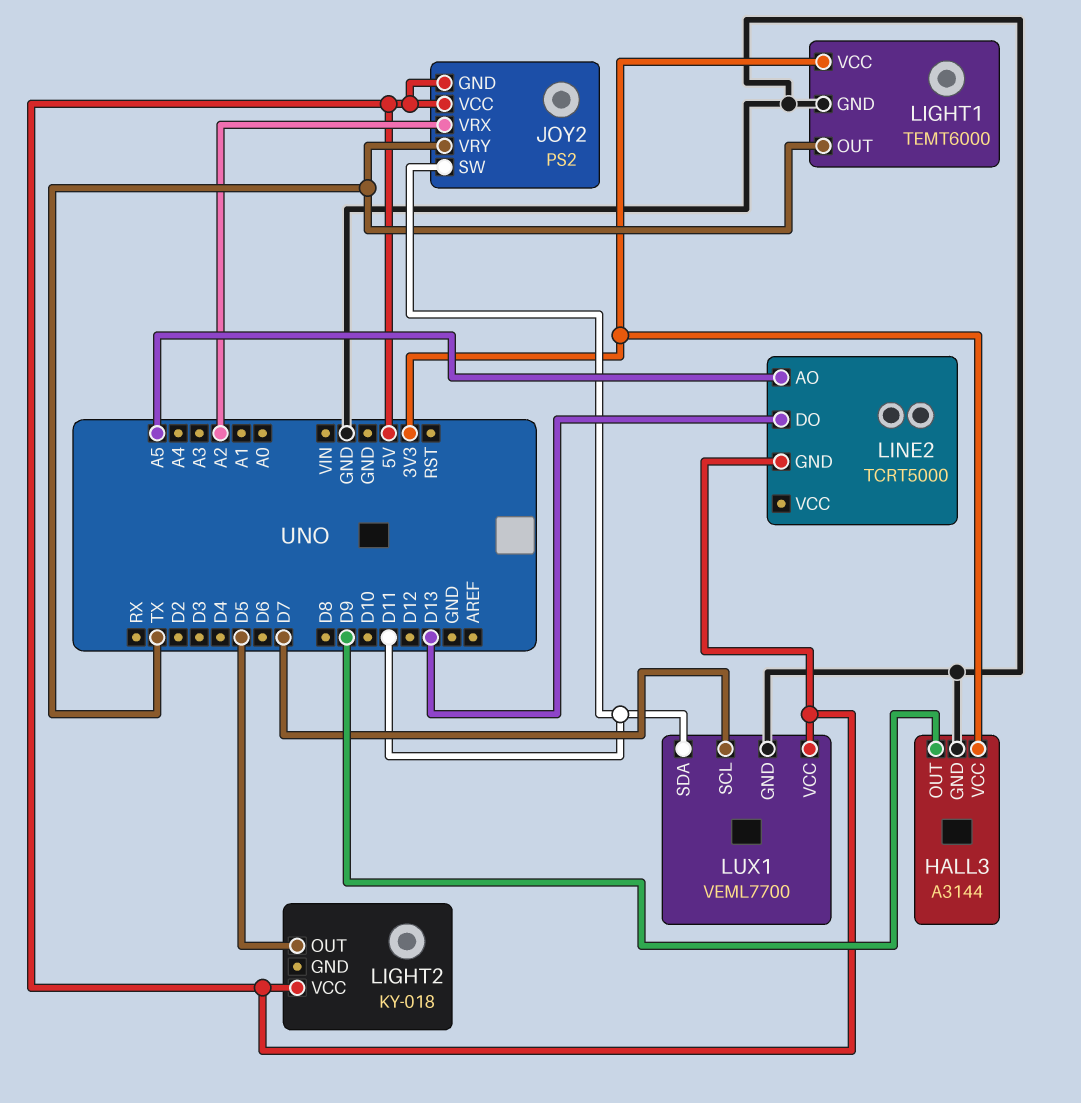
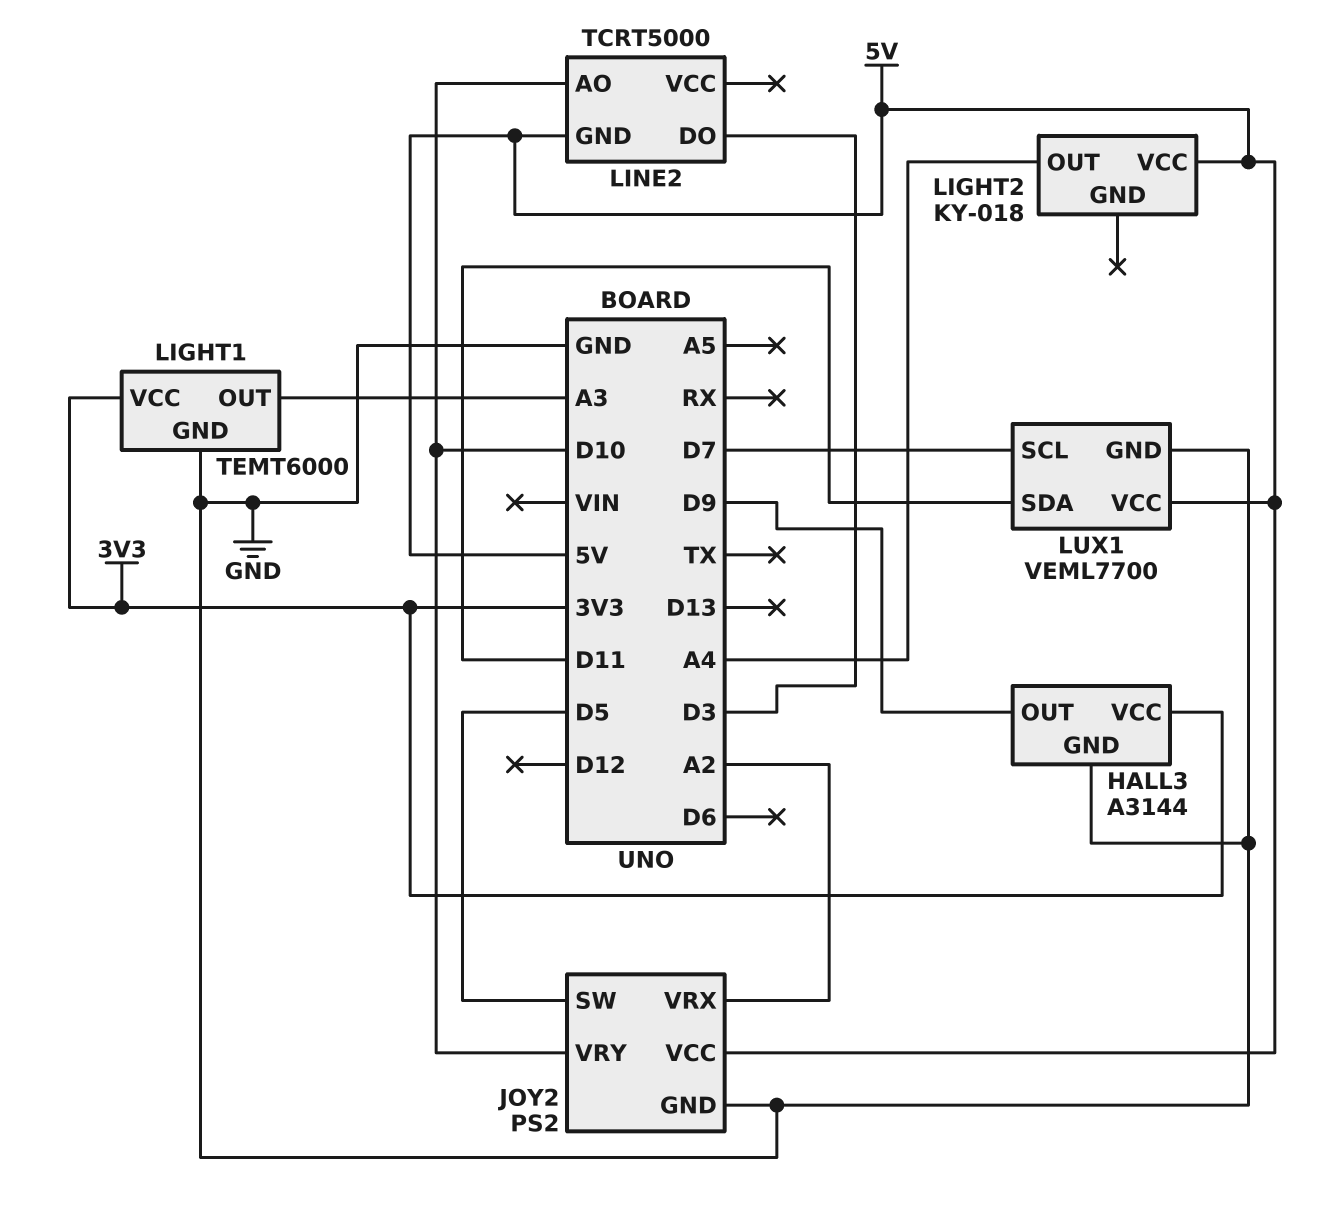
JOY2 pin GND: 5V -> GND
JOY2 pin SW: D11 -> D5
JOY2 pin VRY: TX -> D10
LIGHT1 pin OUT: TX -> A3
LIGHT2 pin OUT: D5 -> A4
LINE2 pin AO: A5 -> D10
LINE2 pin DO: D13 -> D3

